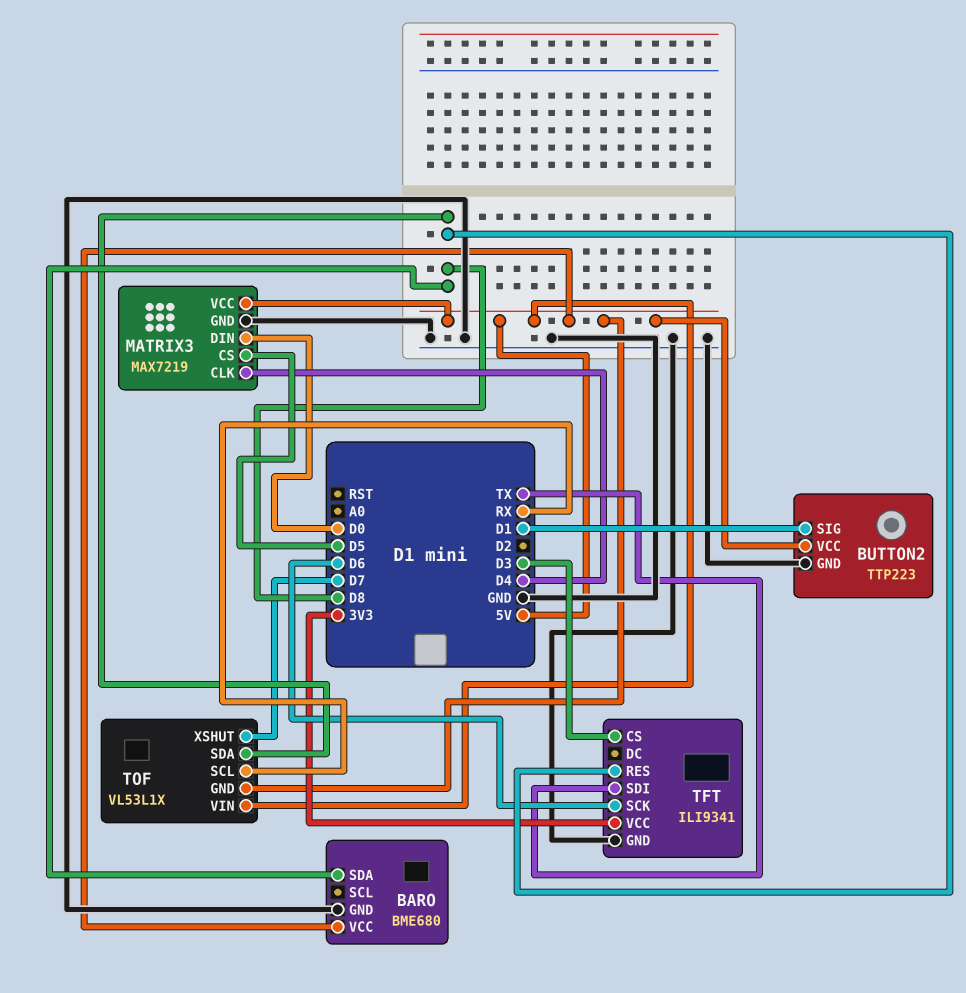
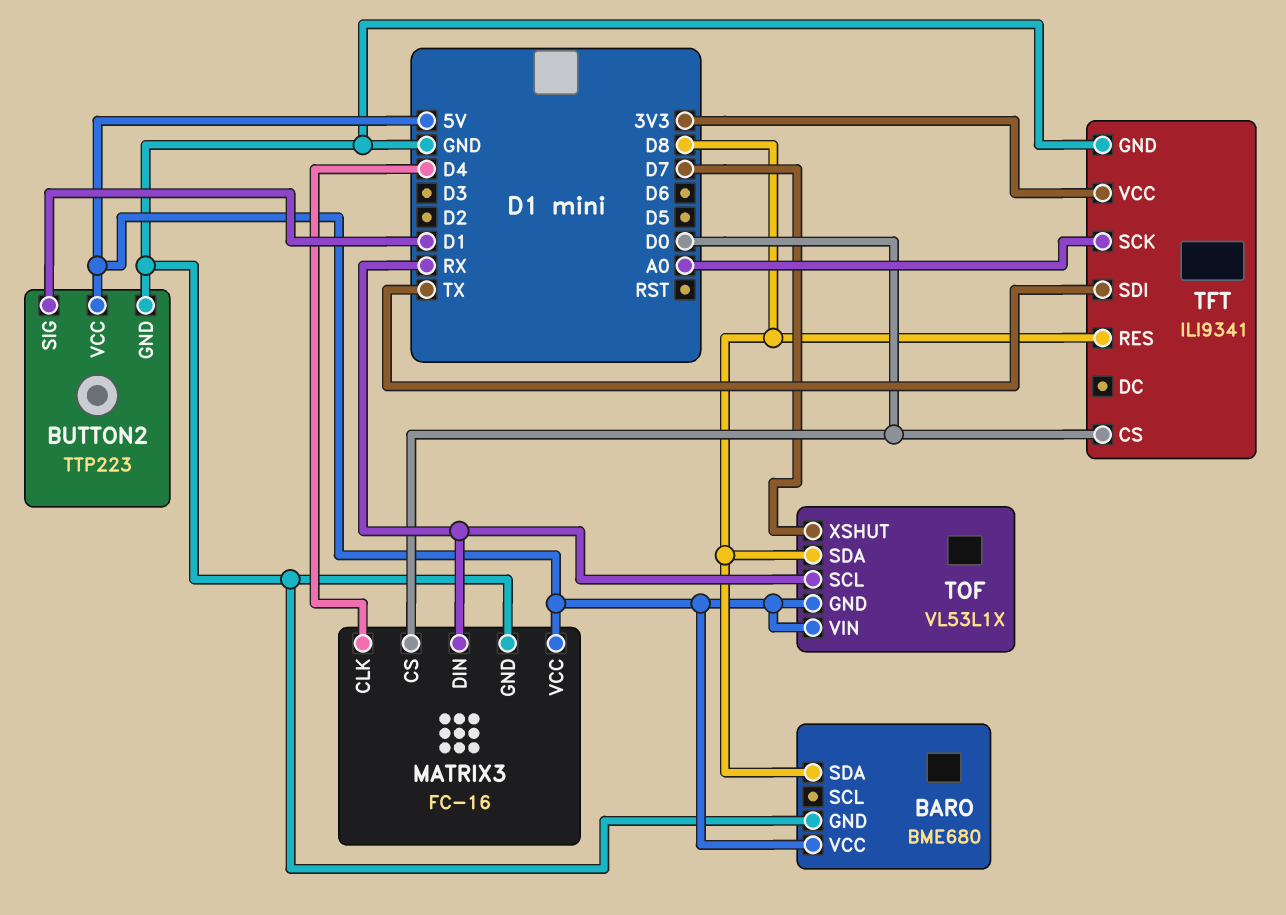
MATRIX3: MAX7219 -> FC-16
MATRIX3 pin CS: D5 -> D0
MATRIX3 pin DIN: D0 -> RX
TFT pin CS: D3 -> D0
TFT pin SCK: D6 -> A0

